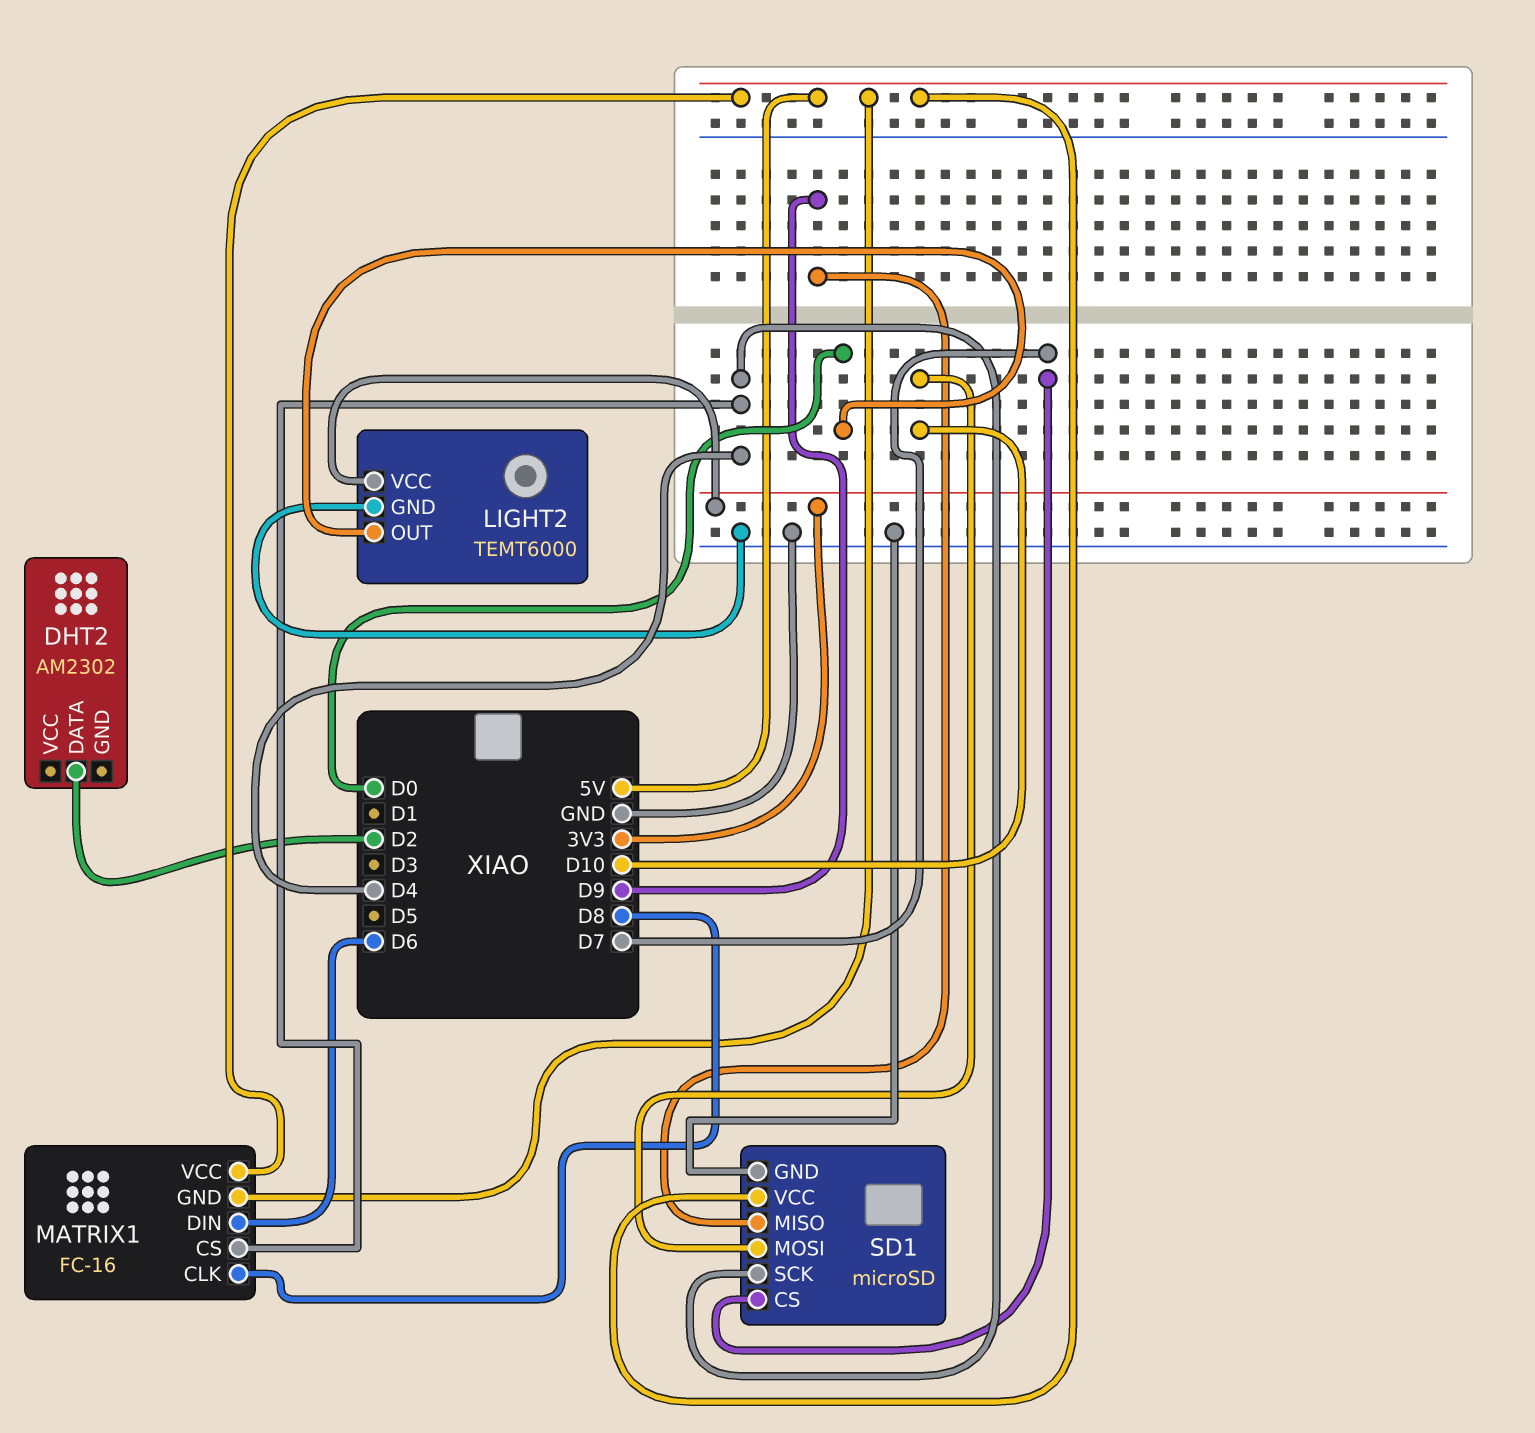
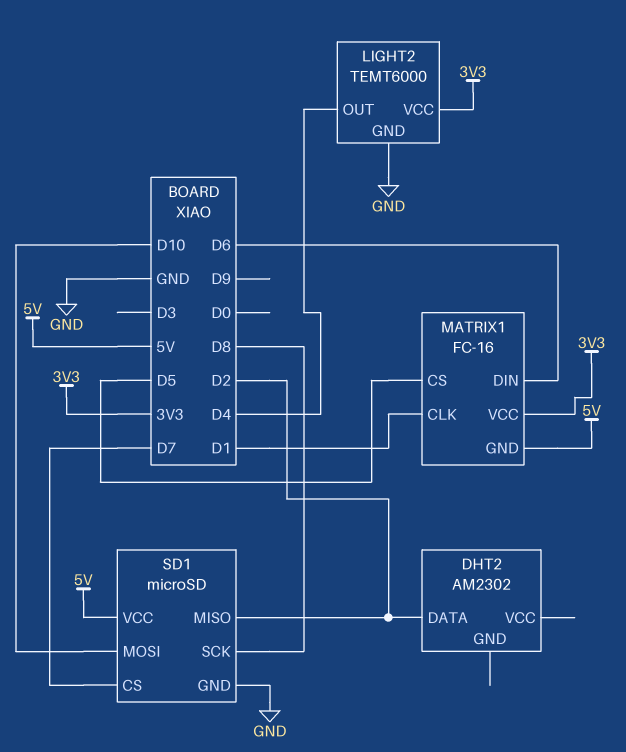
LIGHT2 pin OUT: D0 -> D4
MATRIX1 pin CLK: D8 -> D1
MATRIX1 pin CS: D4 -> D5
MATRIX1 pin VCC: 5V -> 3V3
SD1 pin MISO: D9 -> D2
SD1 pin SCK: D4 -> D8

